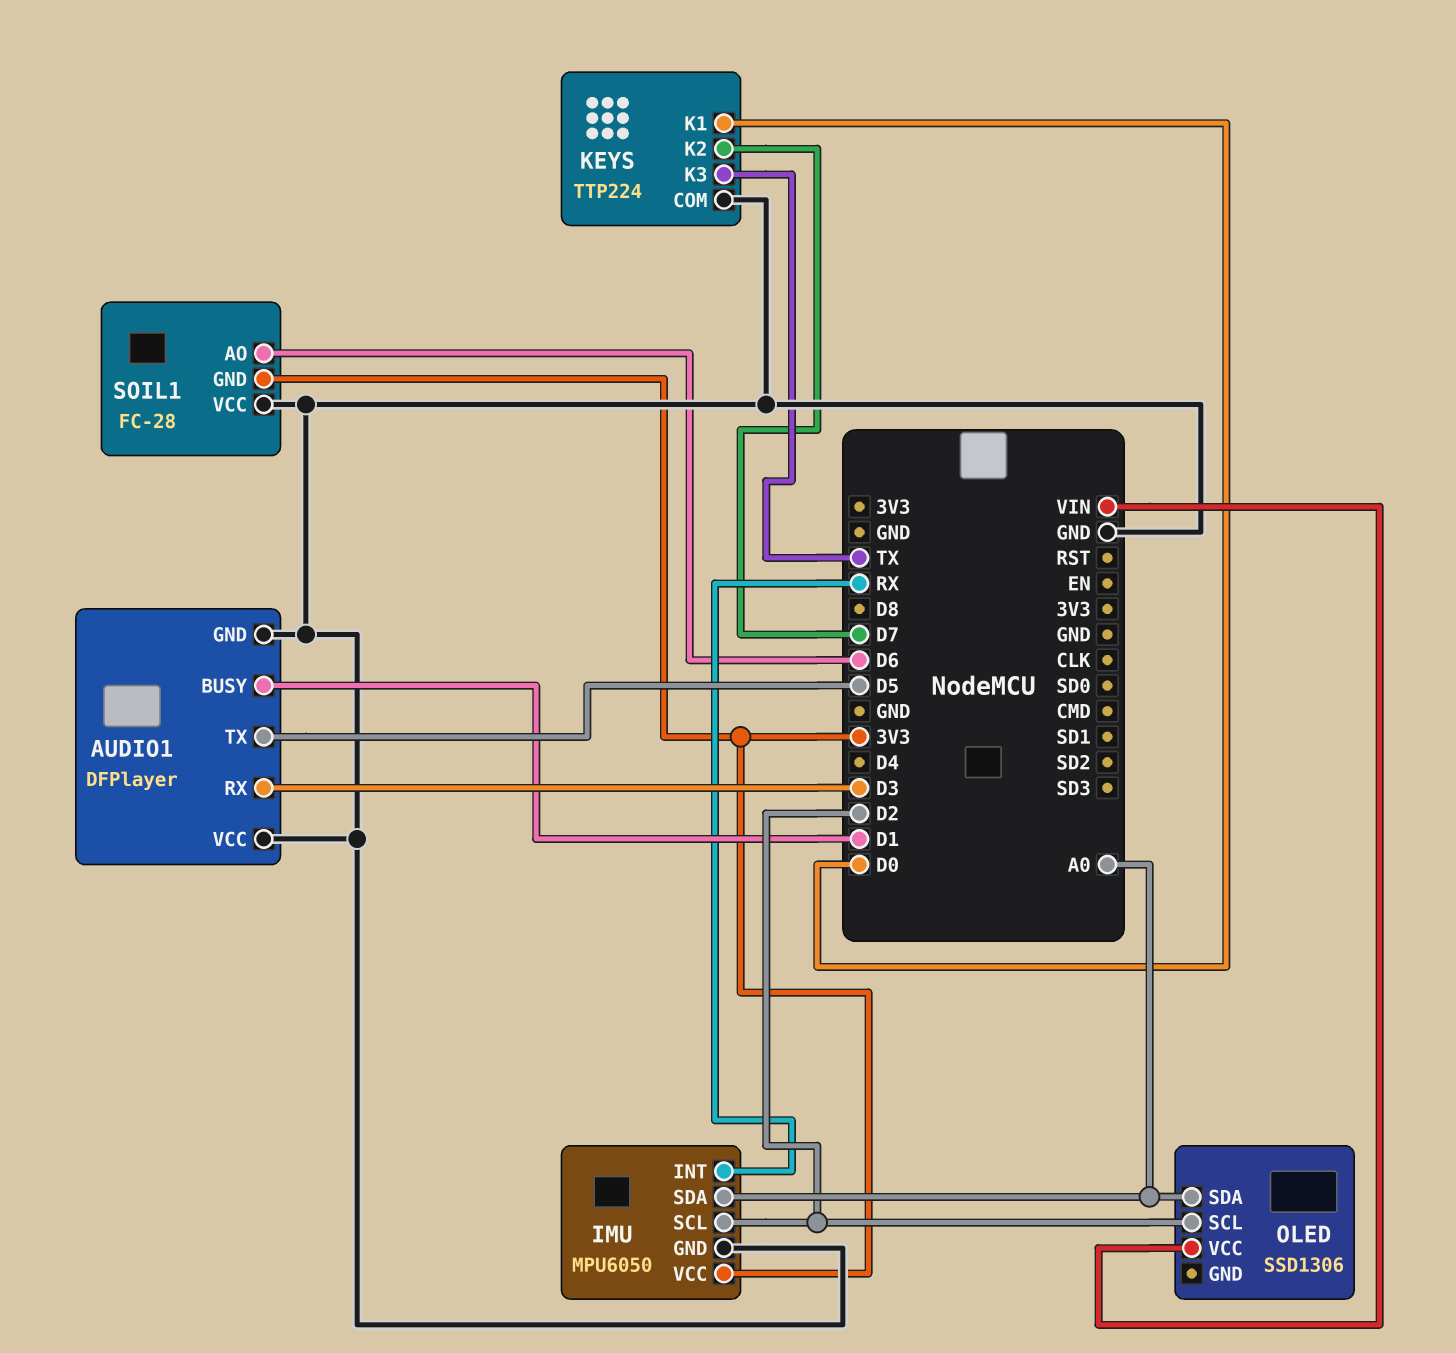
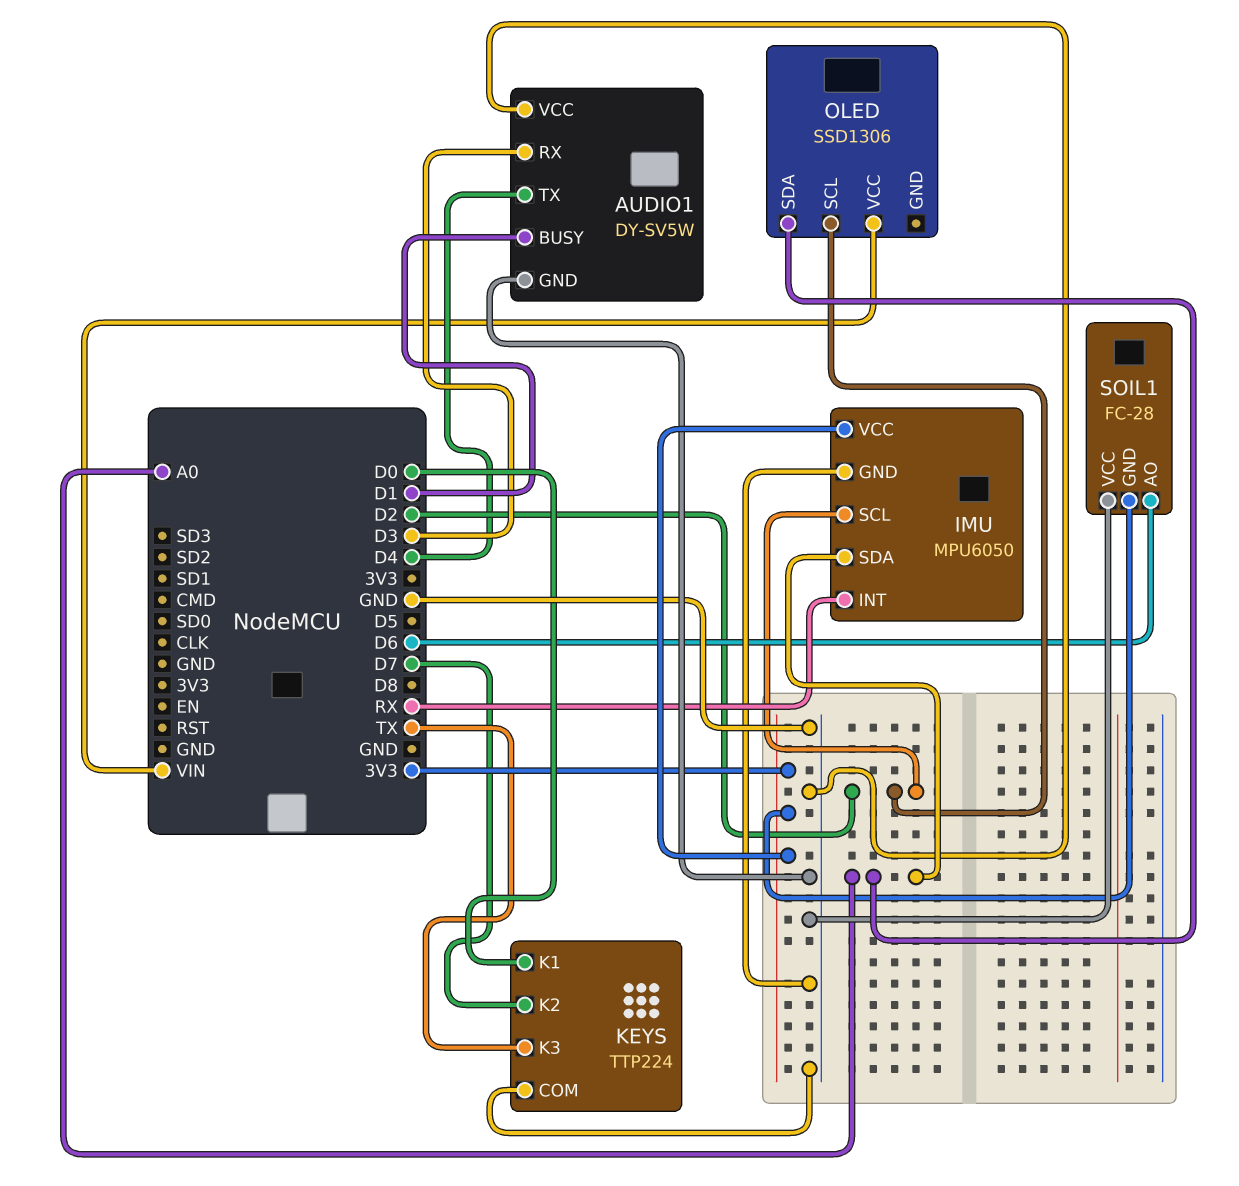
AUDIO1: DFPlayer -> DY-SV5W
AUDIO1 pin TX: D5 -> D4

